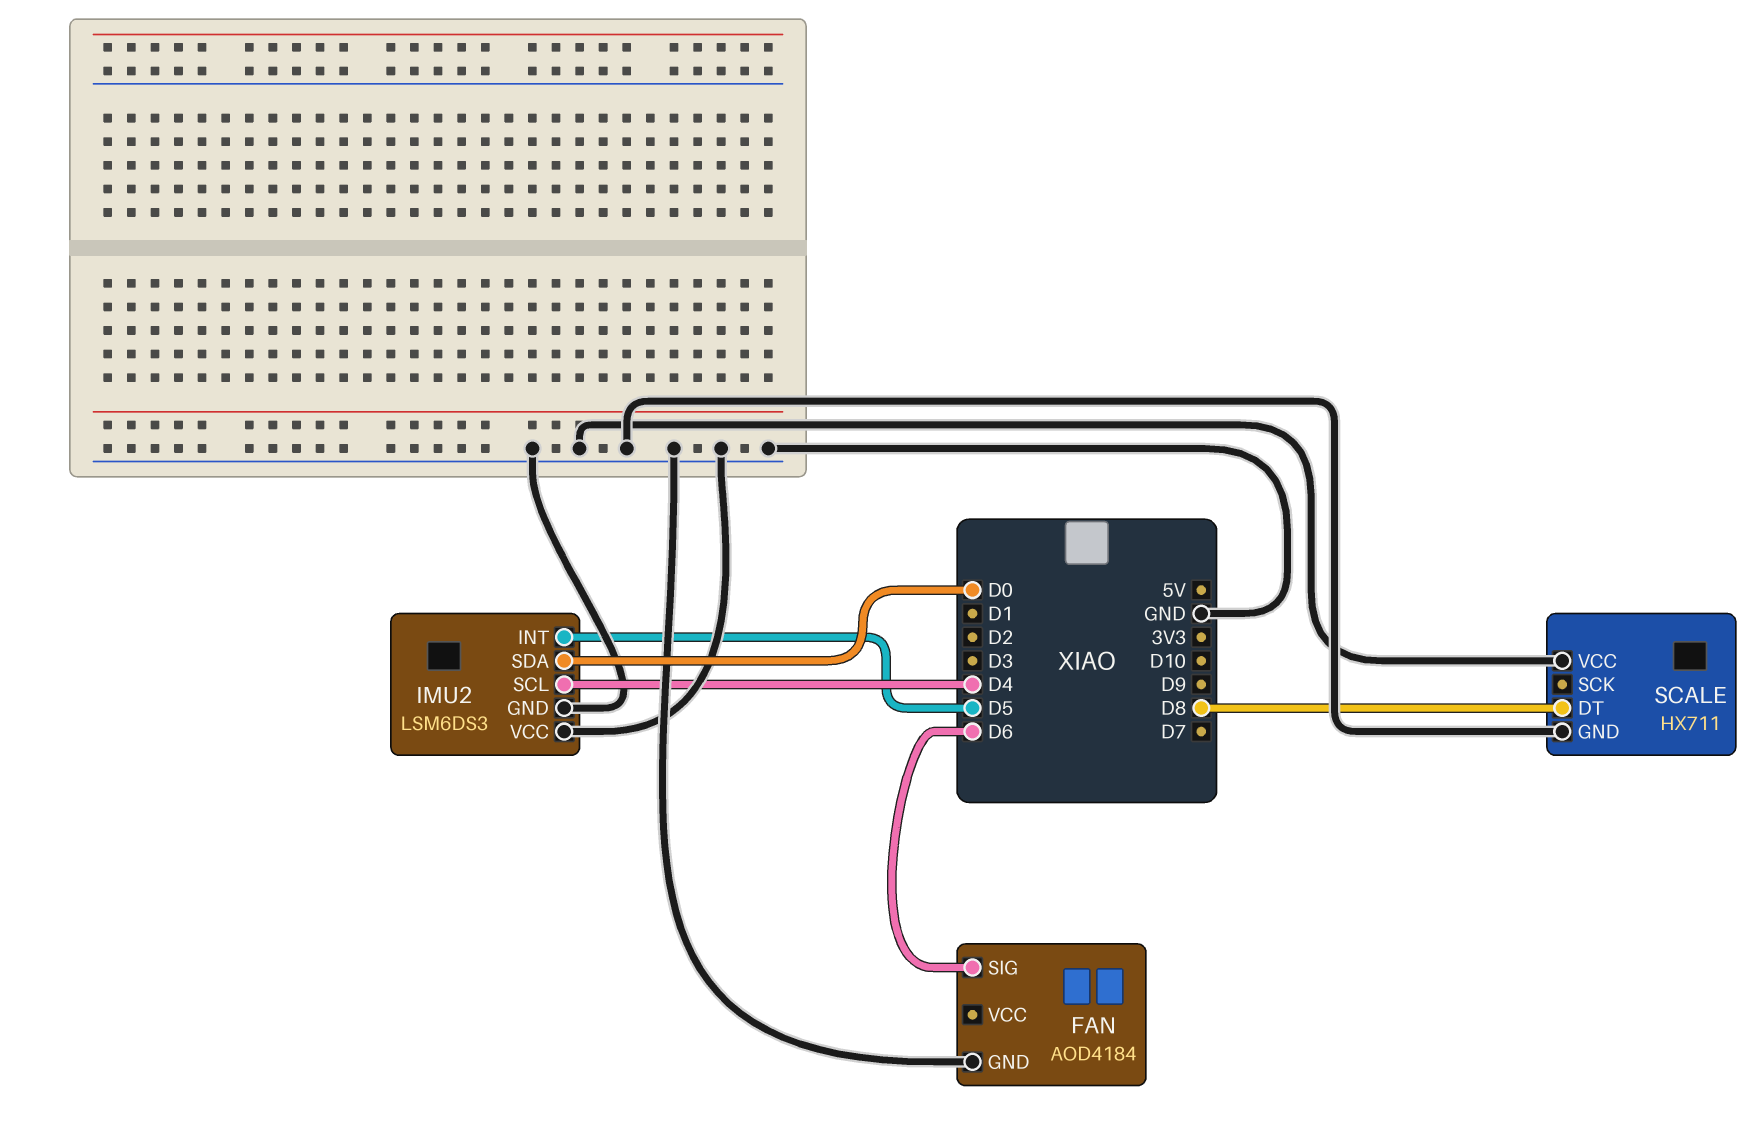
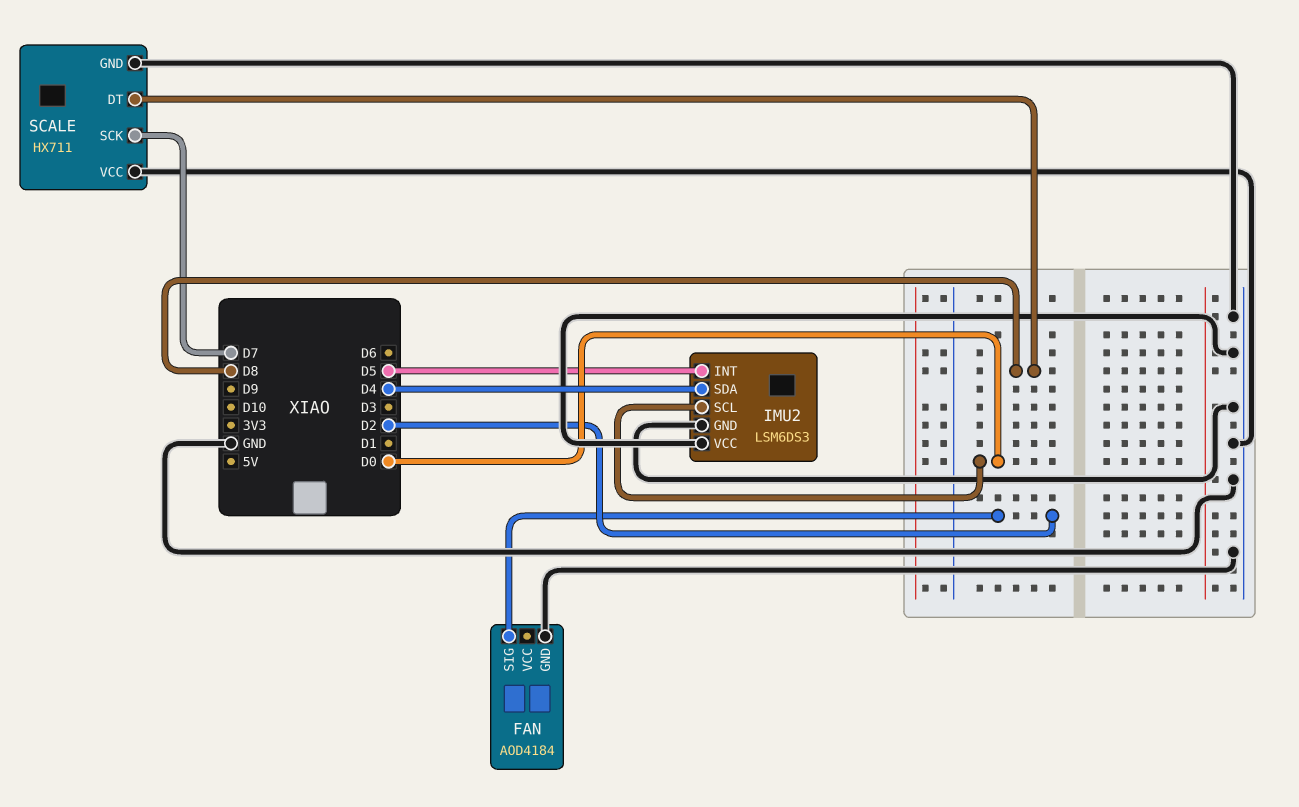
FAN pin SIG: D6 -> D2
IMU2 pin SCL: D4 -> D0
IMU2 pin SDA: D0 -> D4
SCALE pin SCK: none -> D7

